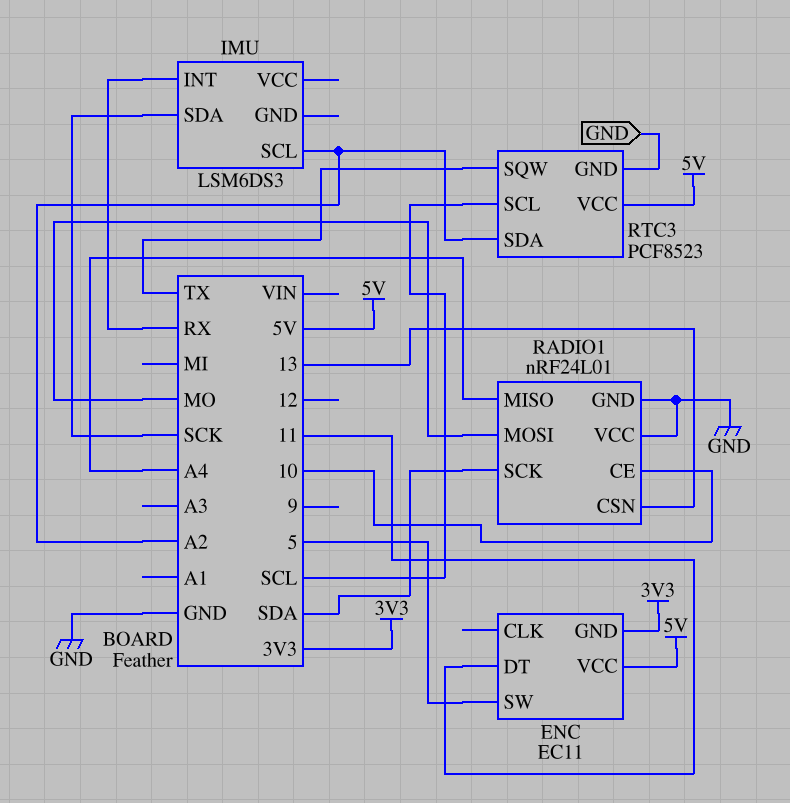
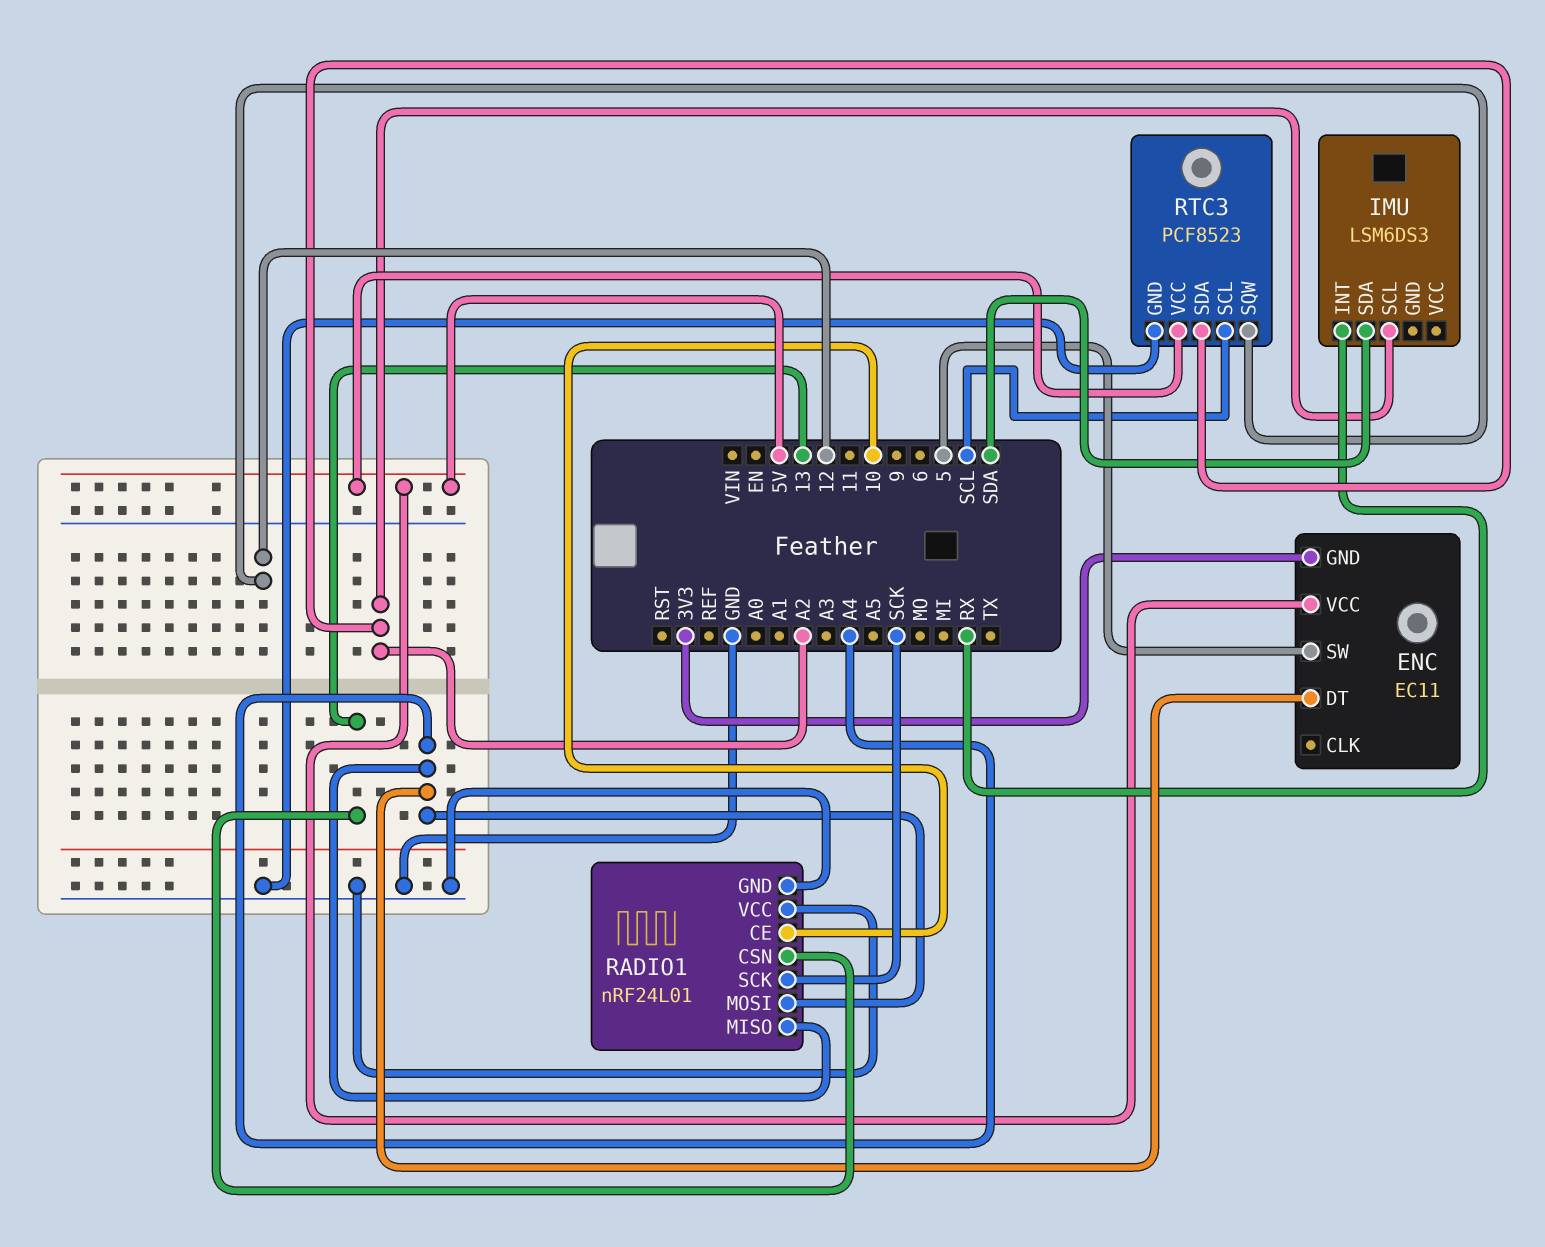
ENC pin DT: 11 -> A4
IMU pin SDA: SCK -> SDA
RADIO1 pin MOSI: MO -> A4
RADIO1 pin SCK: SDA -> SCK
RTC3 pin SQW: TX -> 12

